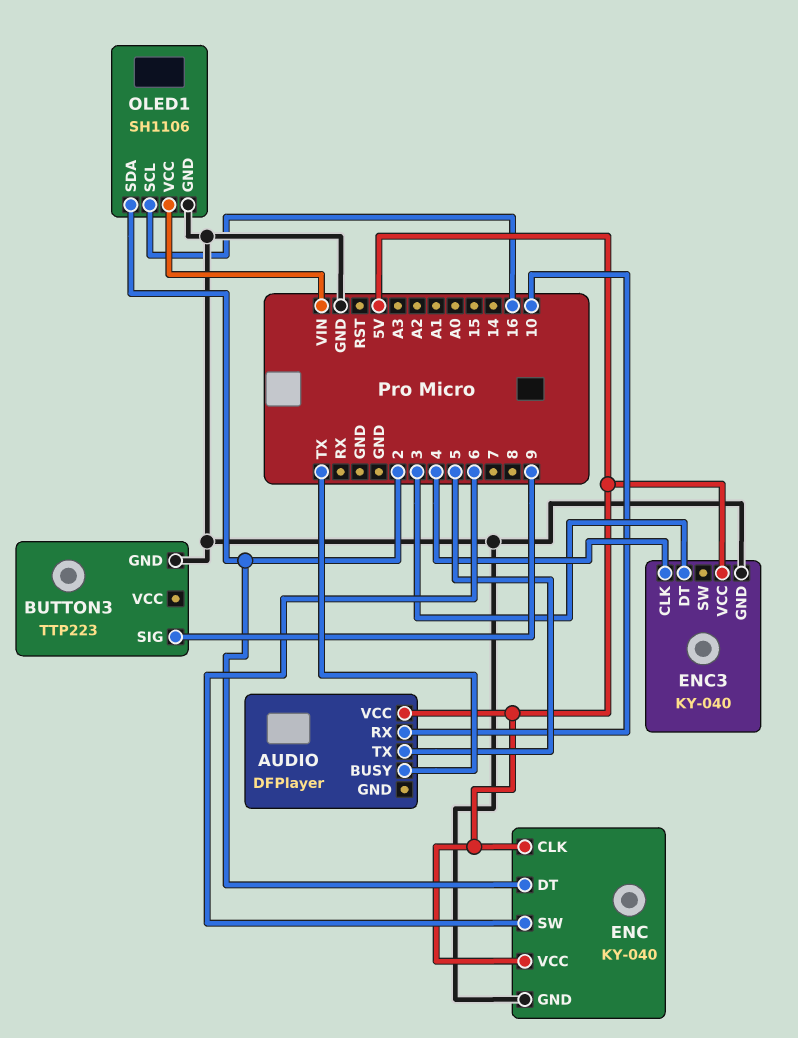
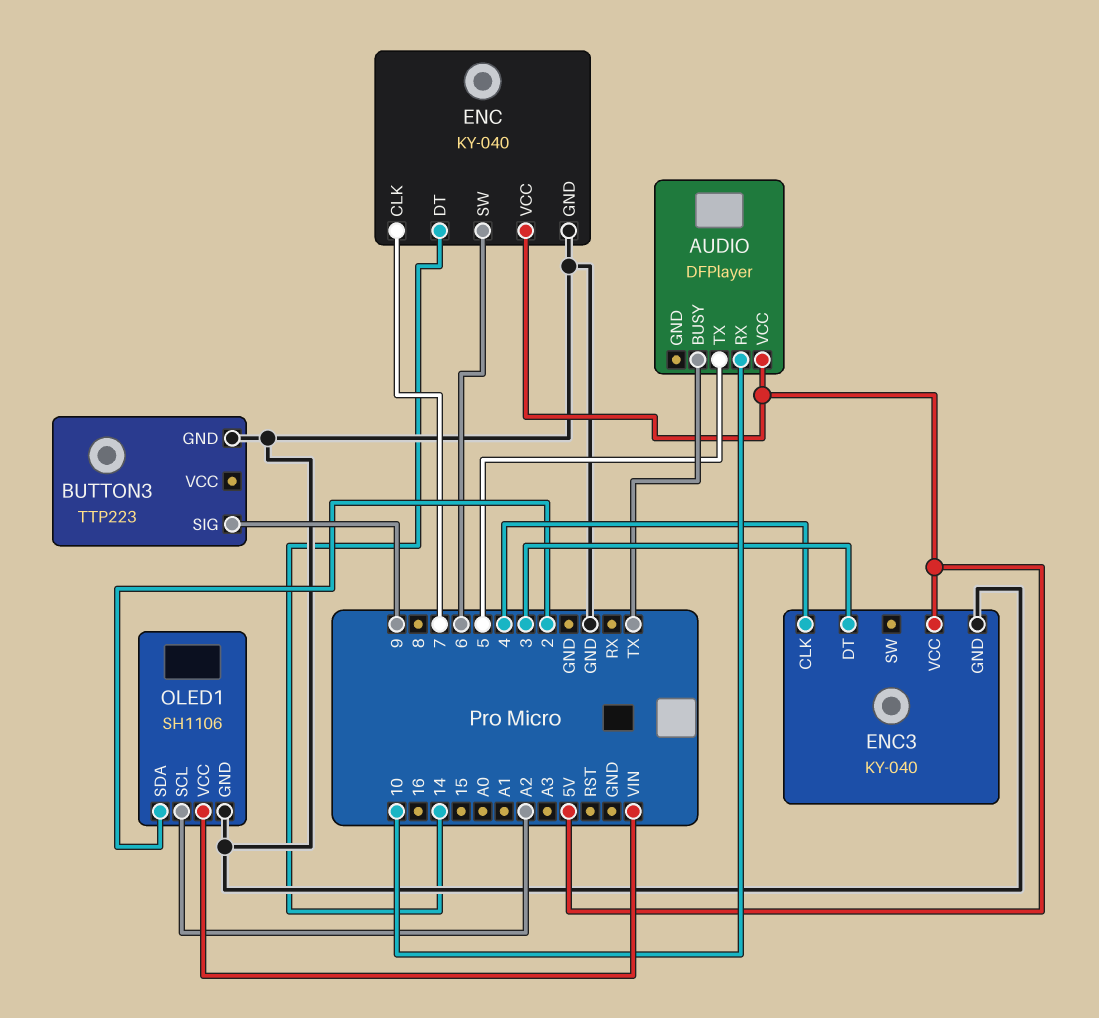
ENC pin CLK: 5V -> 7
ENC pin DT: 2 -> 14
OLED1 pin SCL: 16 -> A2

